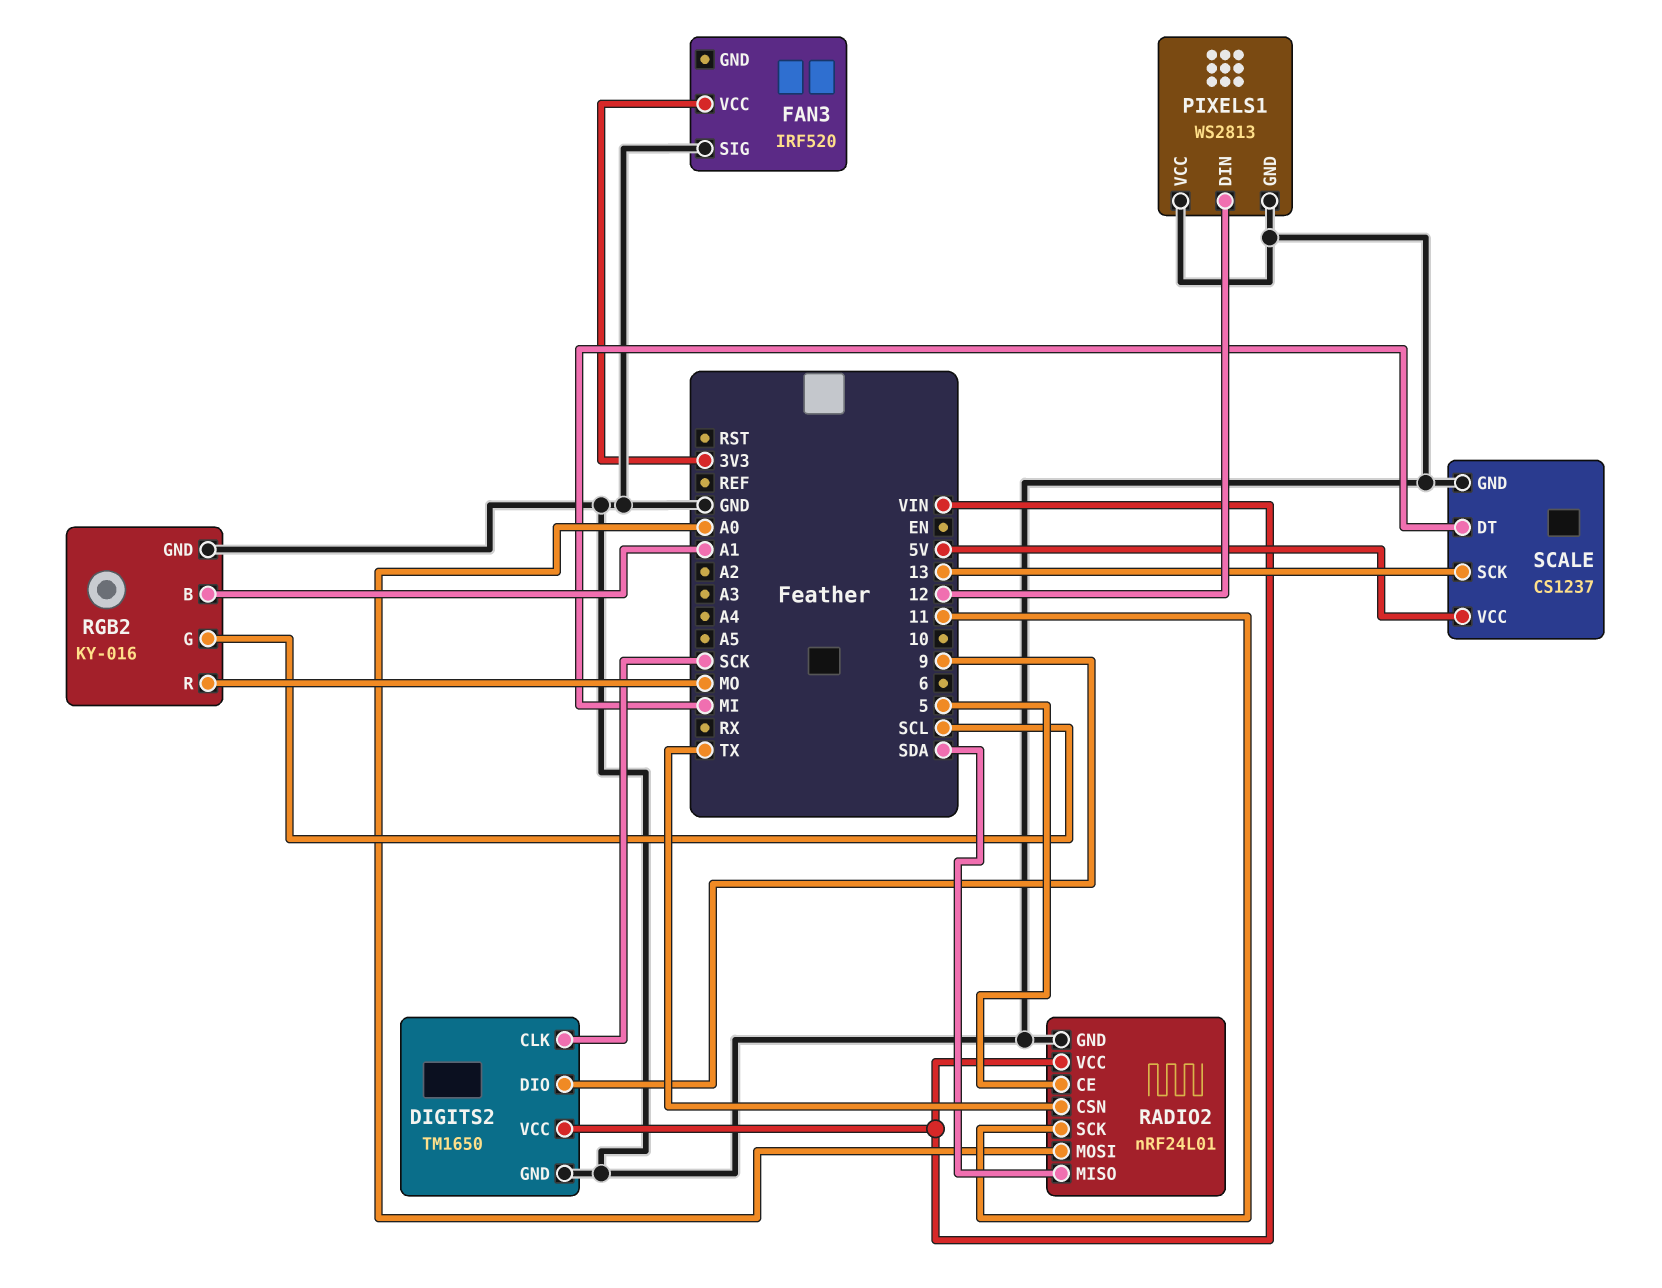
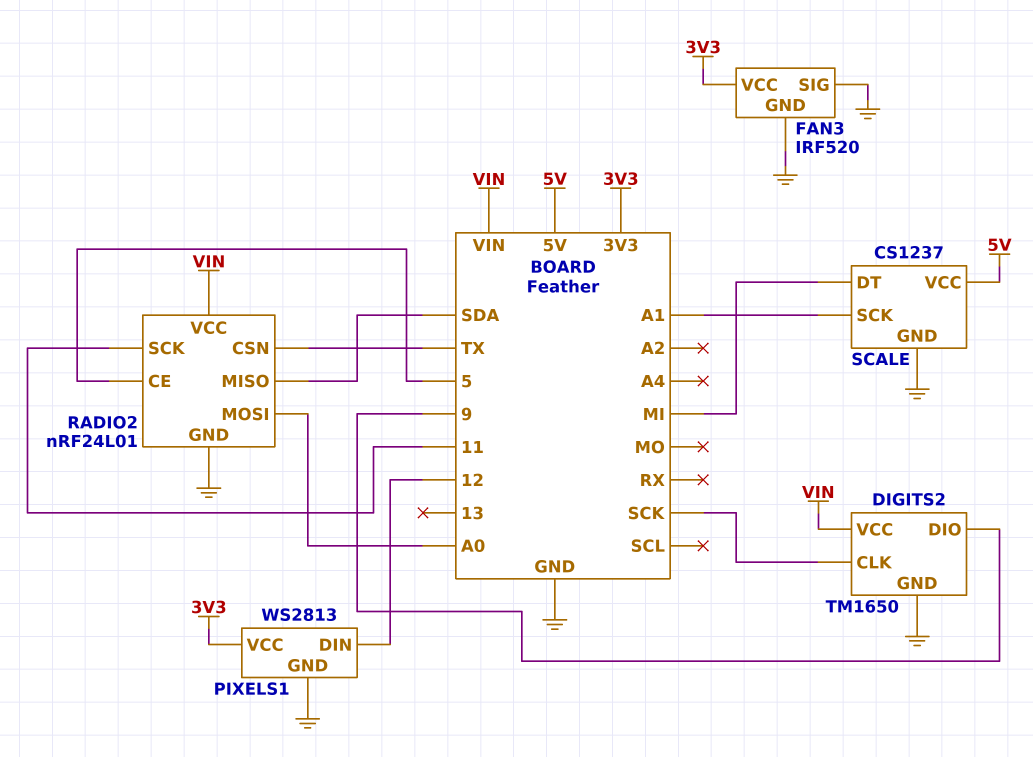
FAN3 pin GND: none -> GND
PIXELS1 pin VCC: GND -> 3V3
RGB2: KY-016 -> none
RGB2 pin B: A1 -> none
RGB2 pin G: SCL -> none
RGB2 pin GND: GND -> none
RGB2 pin R: MO -> none
SCALE pin SCK: 13 -> A1

